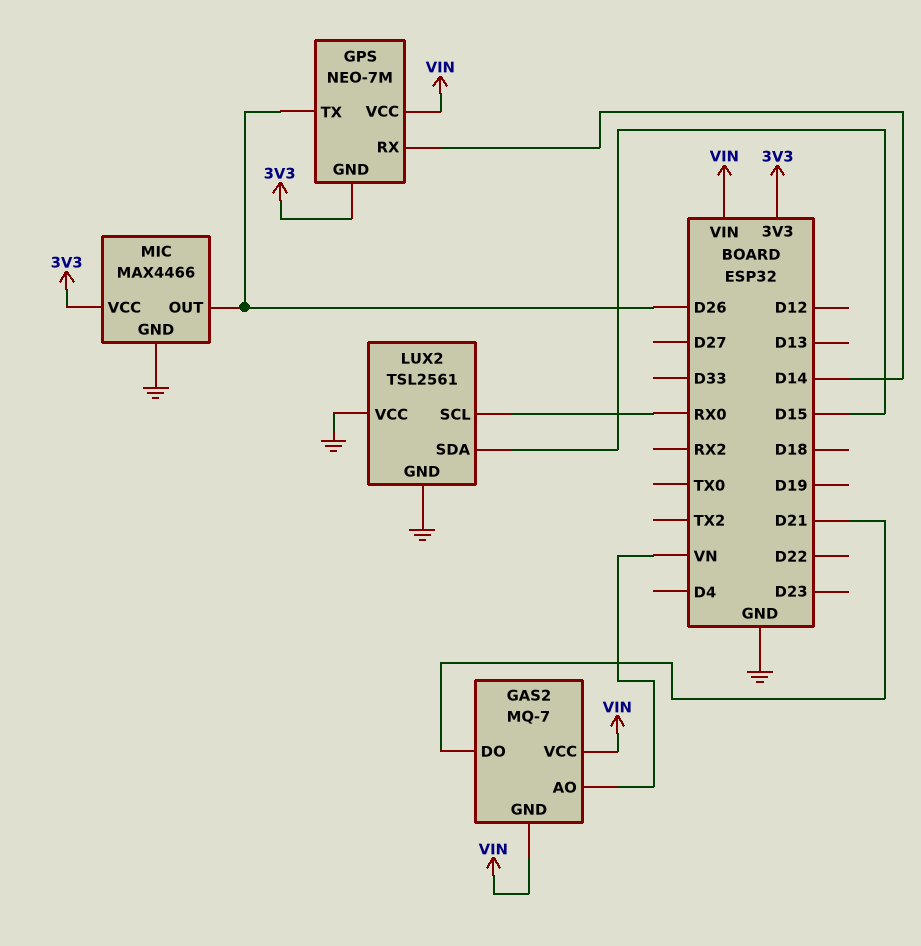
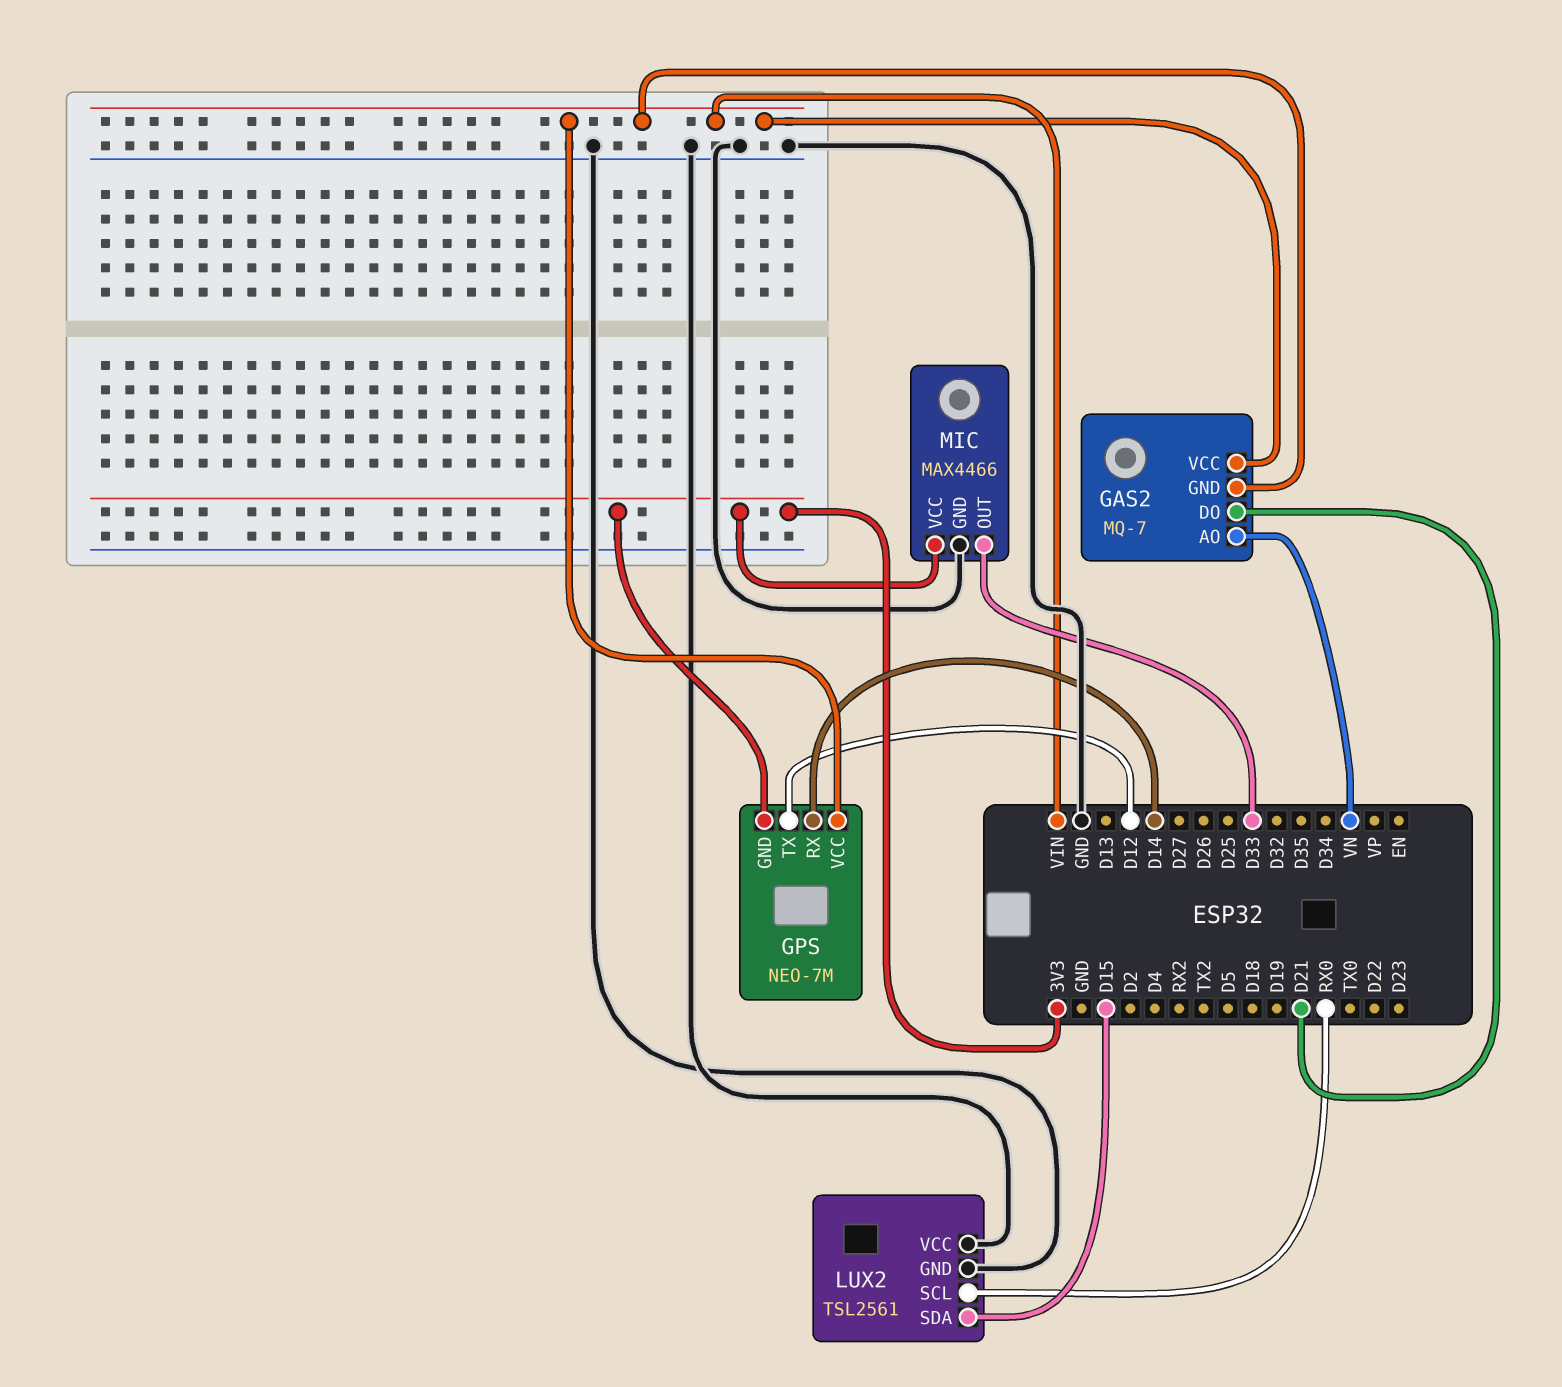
GPS pin TX: D26 -> D12
MIC pin OUT: D26 -> D33

